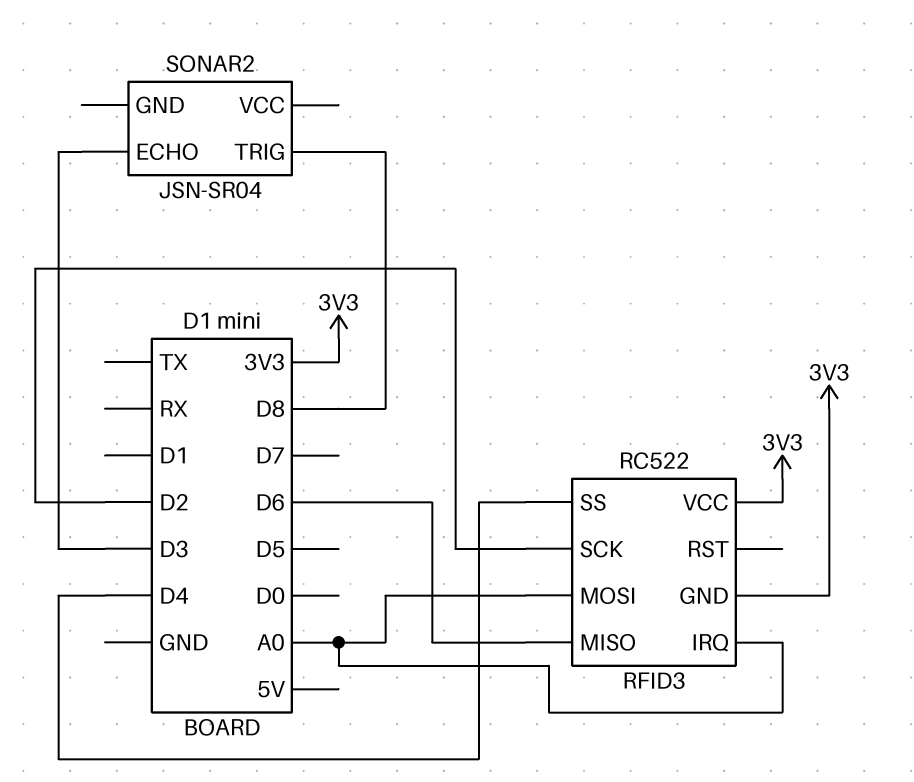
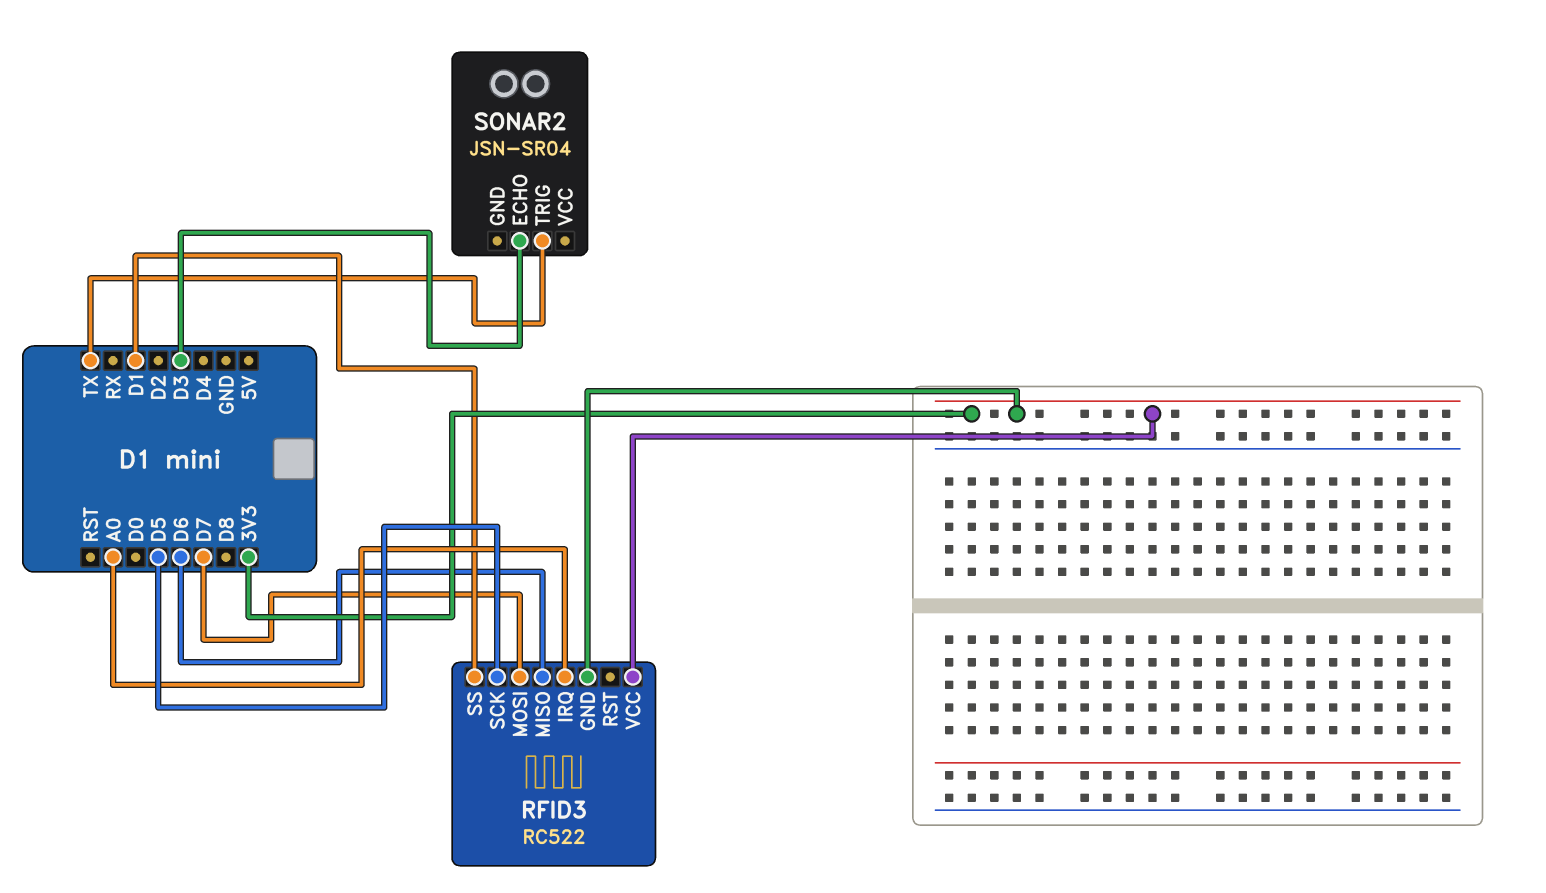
RFID3 pin MOSI: A0 -> D7
RFID3 pin SCK: D2 -> D5
RFID3 pin SS: D4 -> D1
SONAR2 pin TRIG: D8 -> TX

